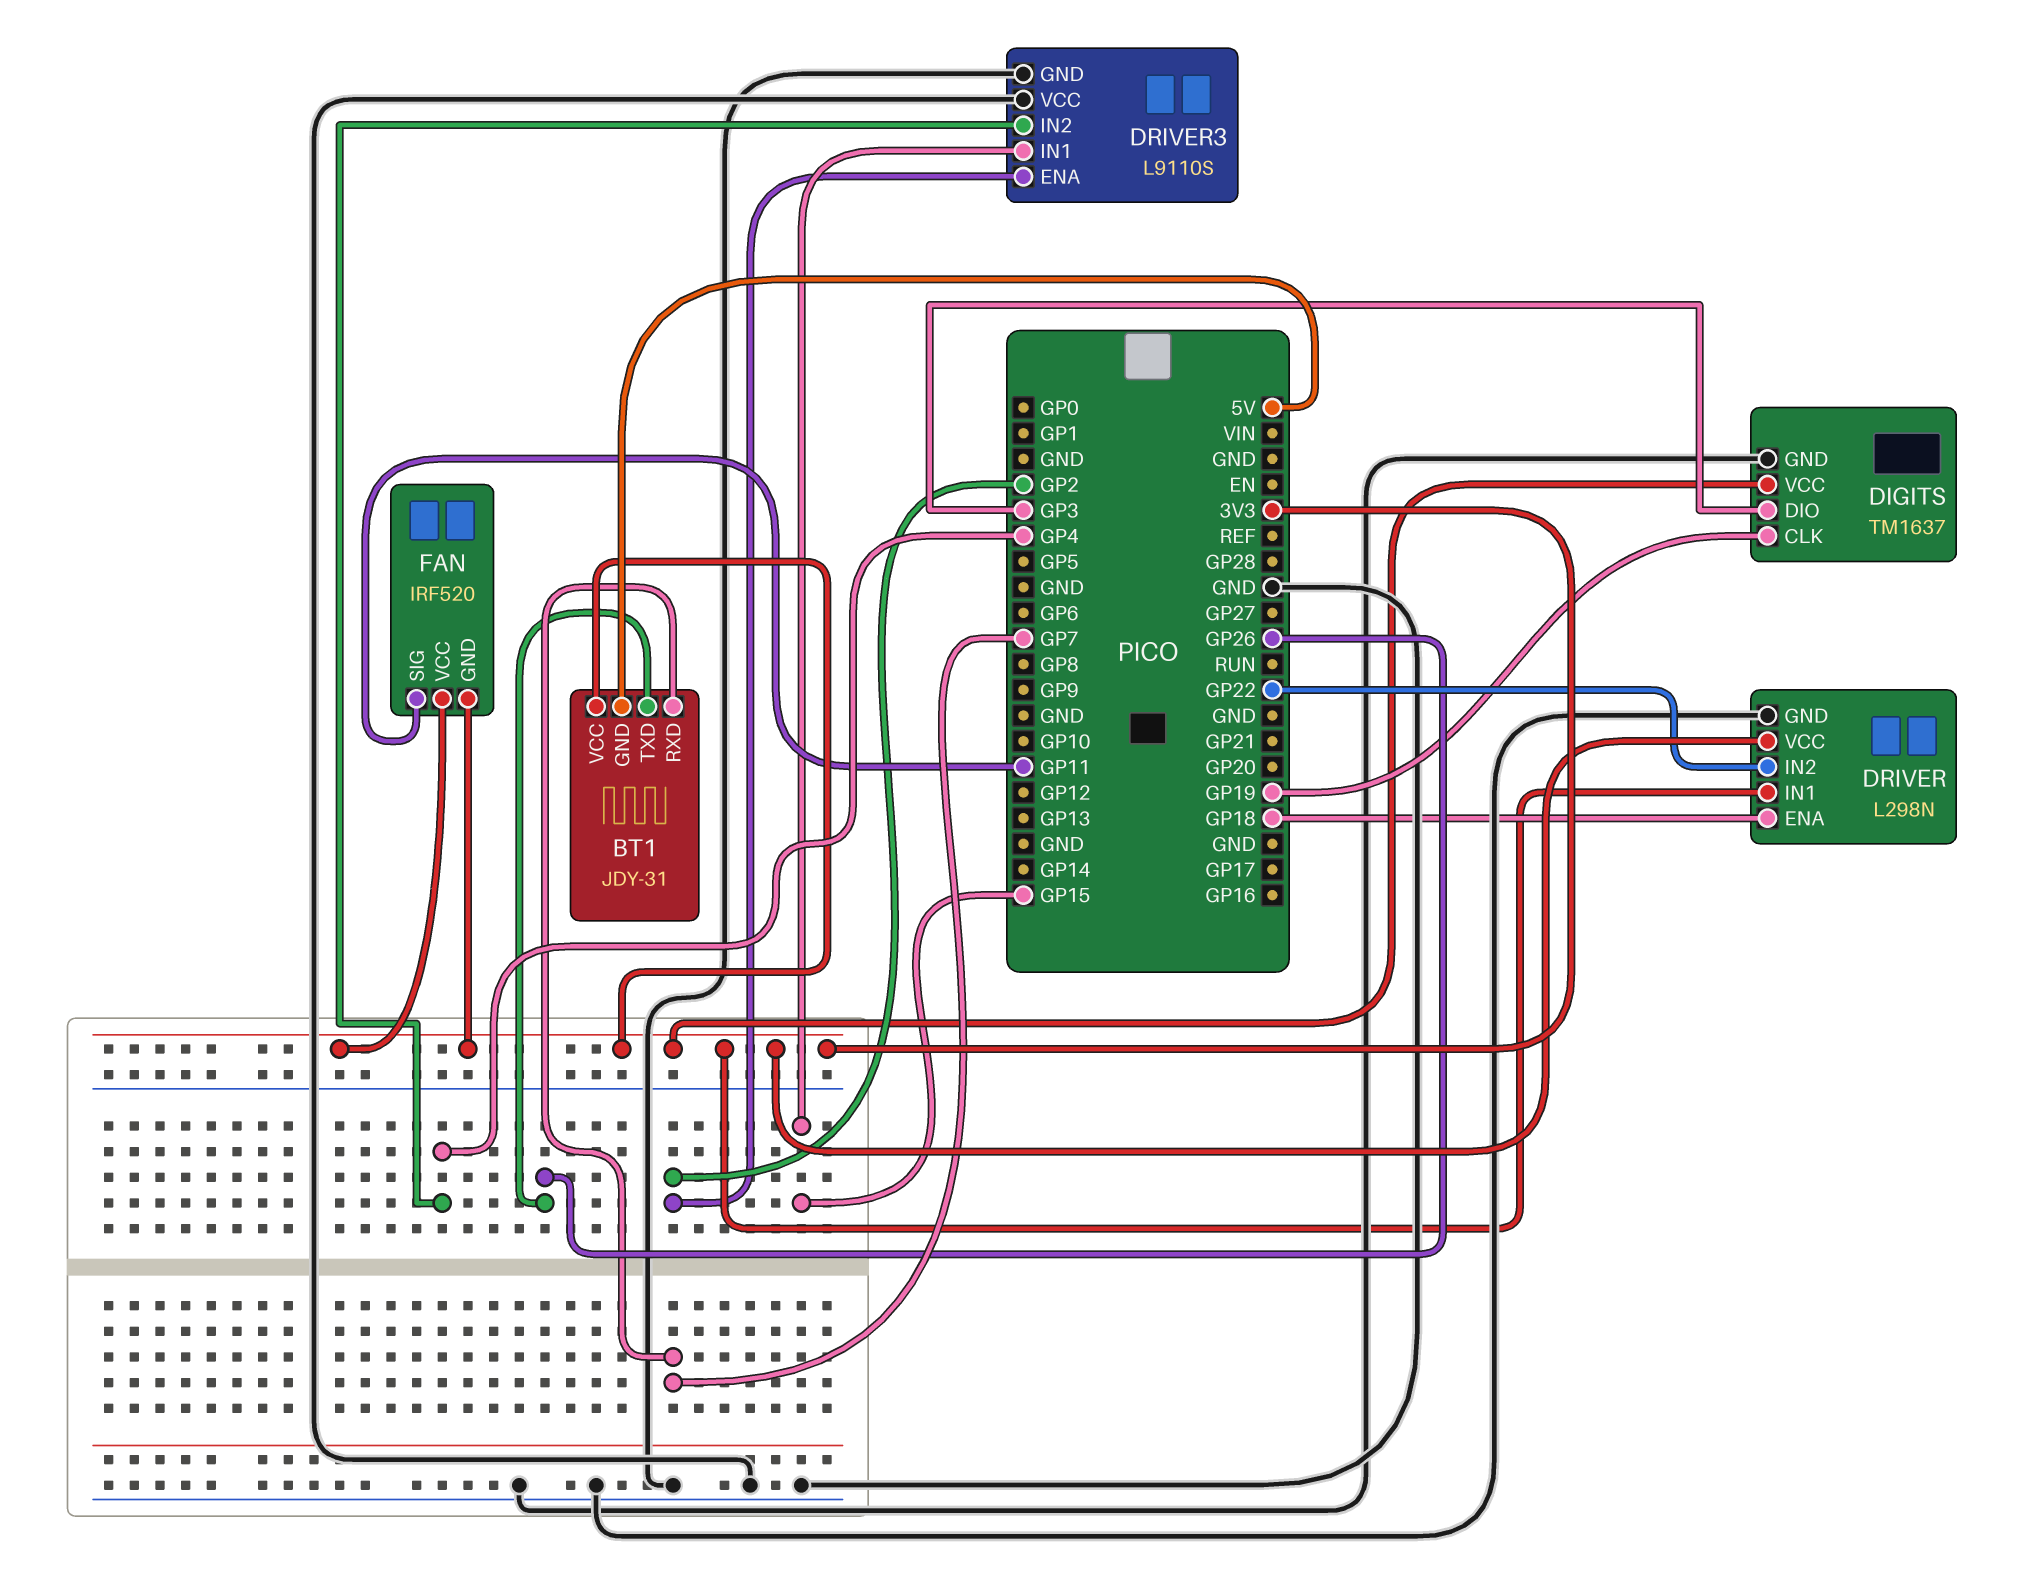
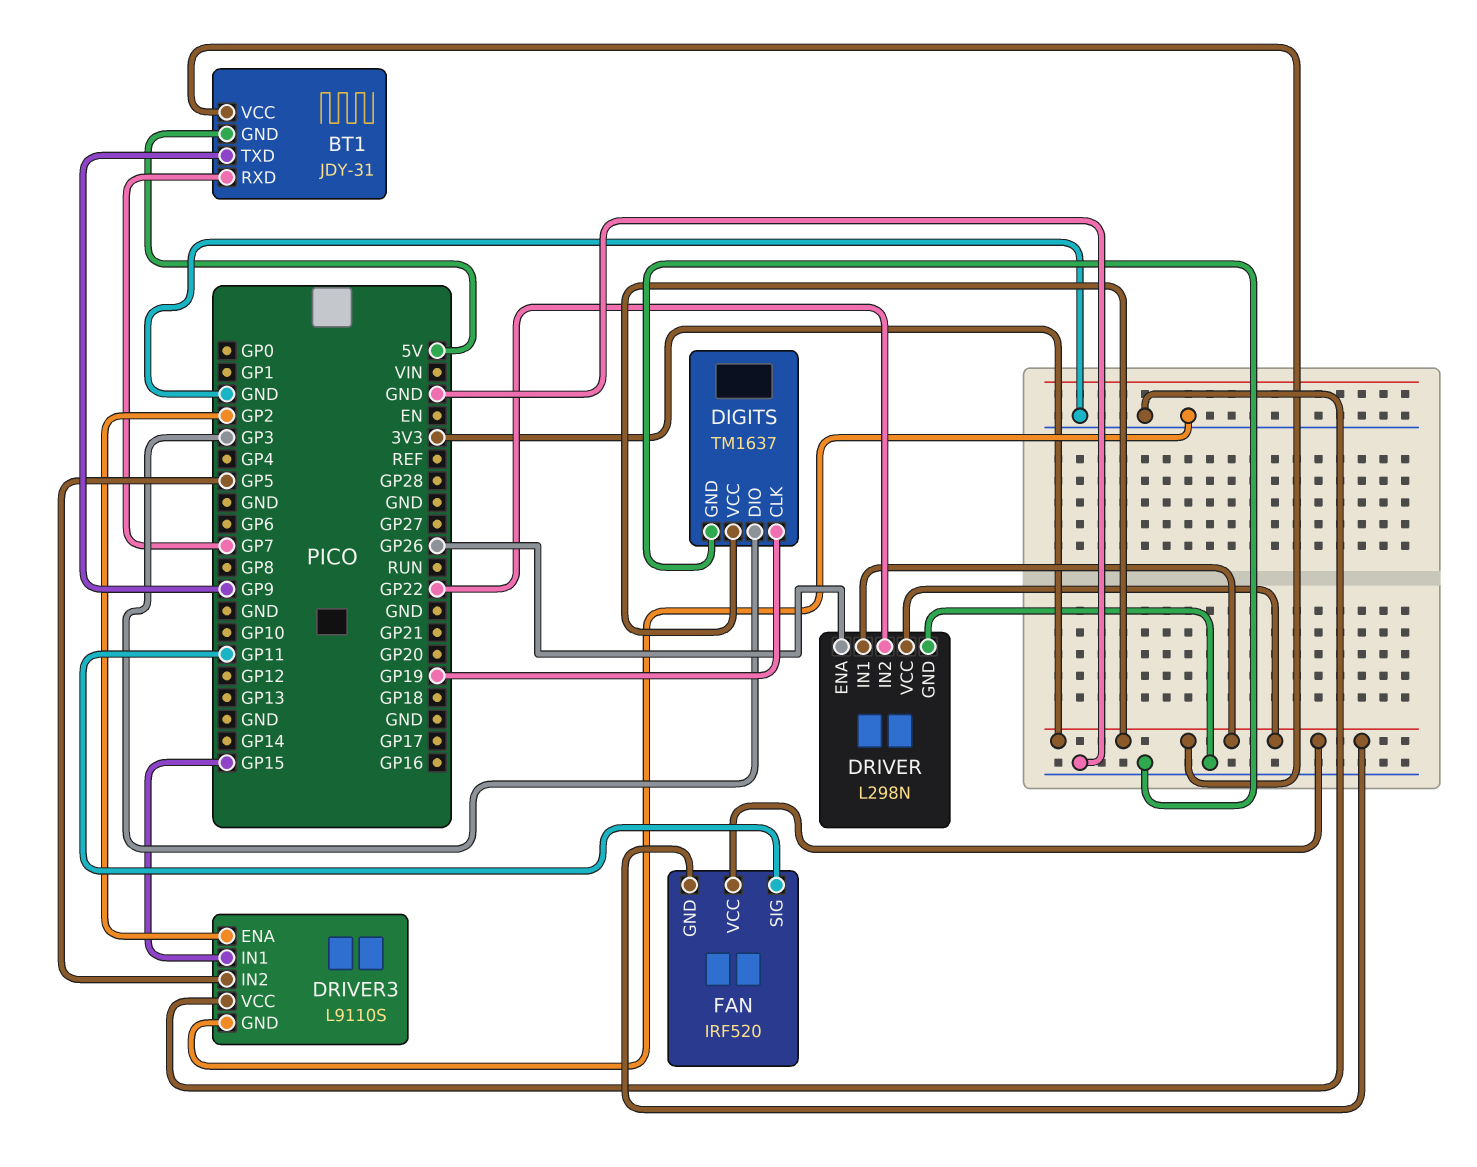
BT1 pin TXD: GP26 -> GP9
DRIVER pin ENA: GP18 -> GP26
DRIVER3 pin IN2: GP4 -> GP5

